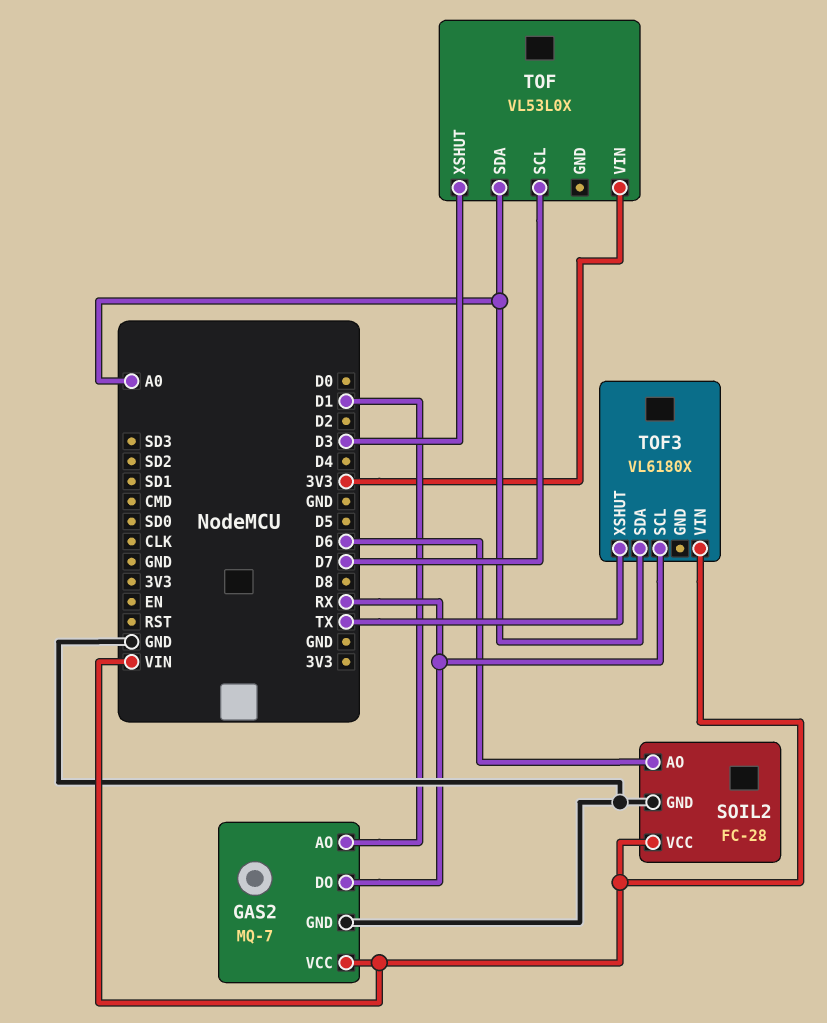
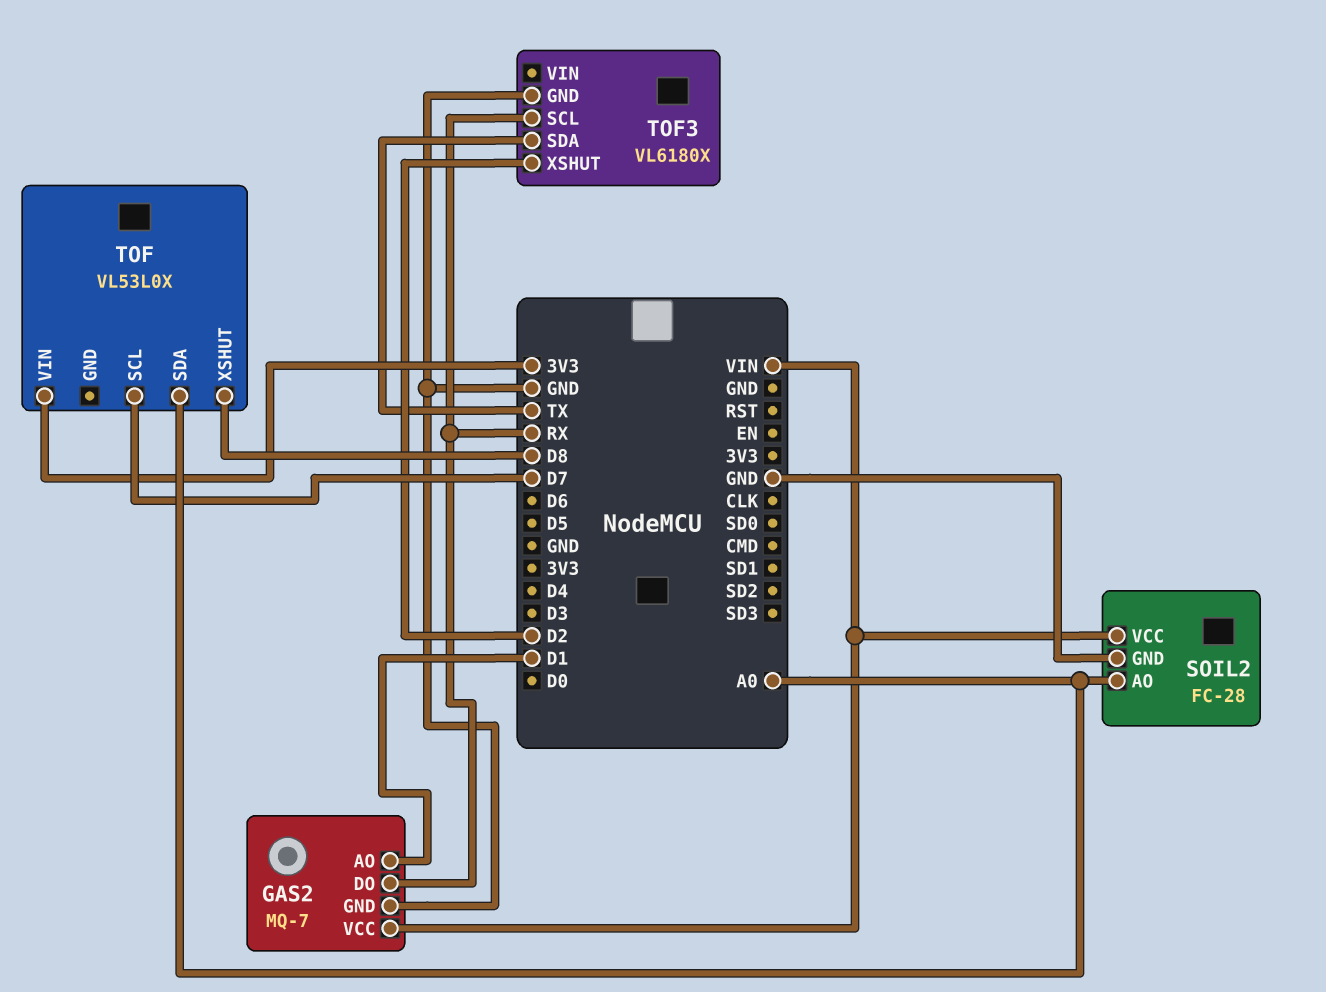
SOIL2 pin AO: D6 -> A0
TOF pin XSHUT: D3 -> D8
TOF3 pin GND: none -> GND
TOF3 pin SDA: A0 -> TX
TOF3 pin VIN: VIN -> none
TOF3 pin XSHUT: TX -> D2

